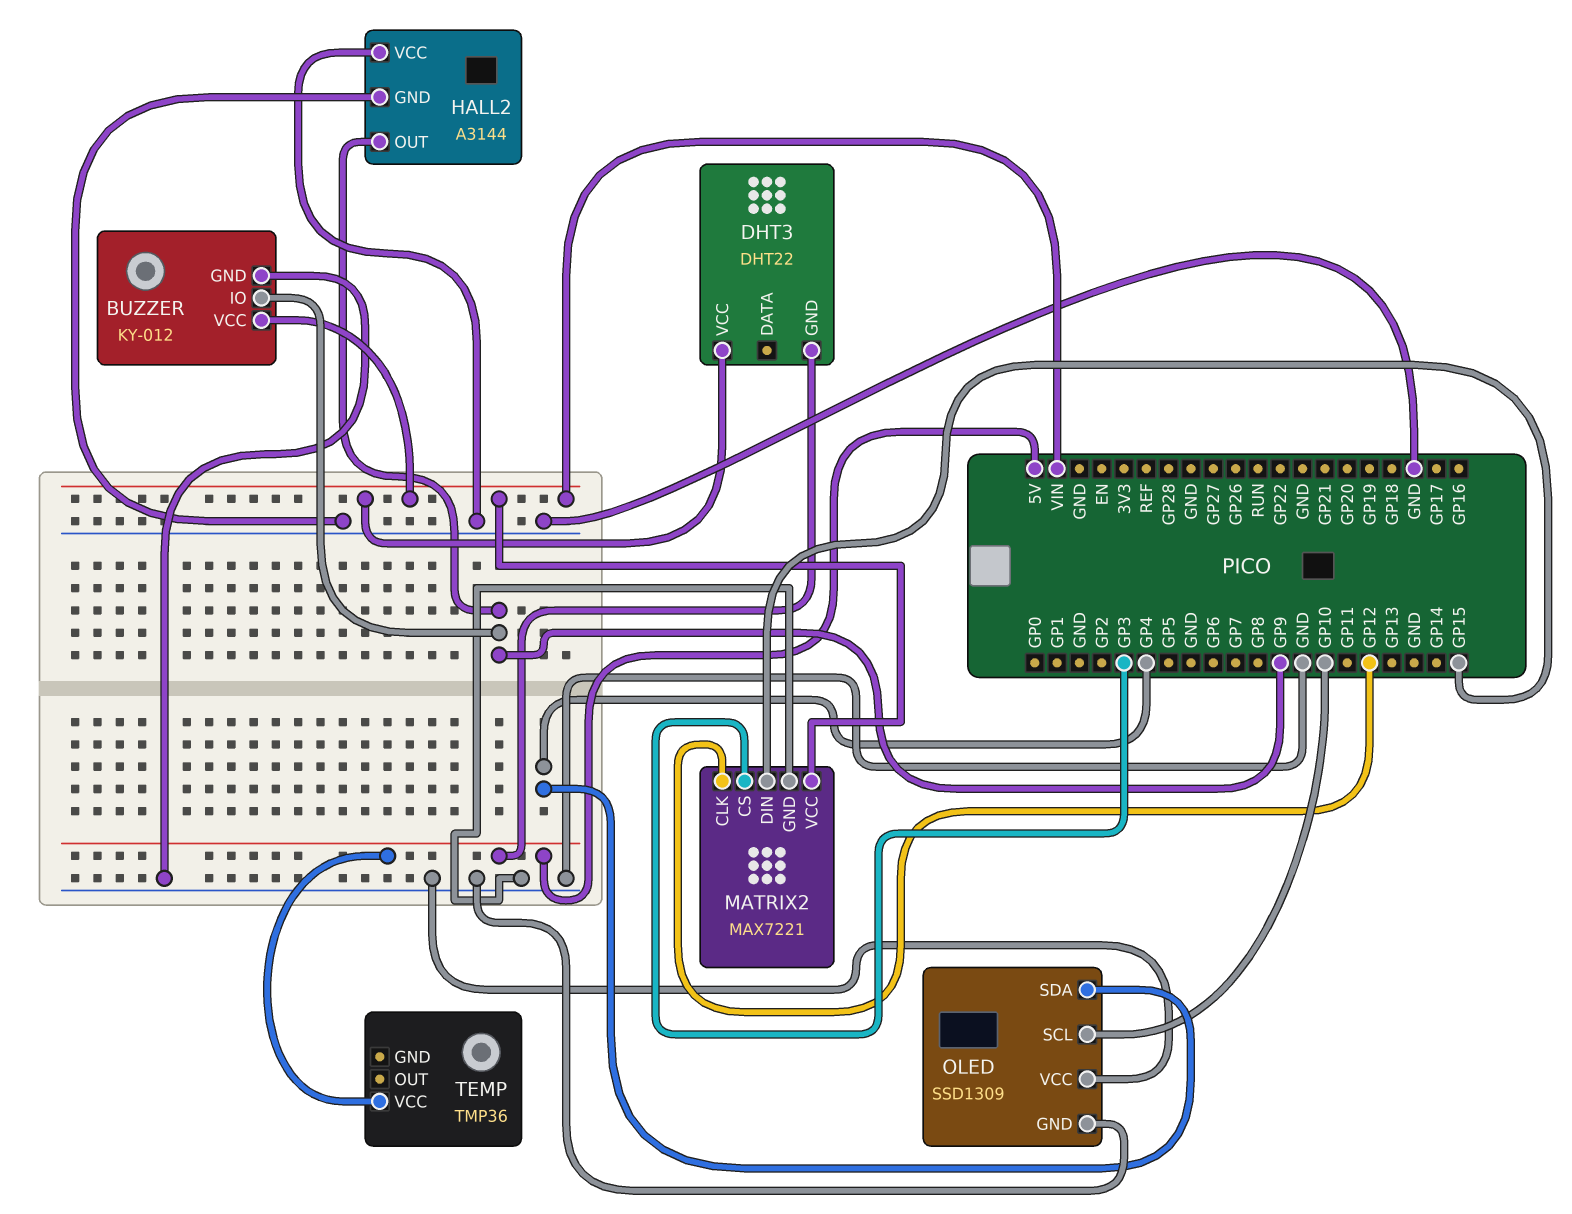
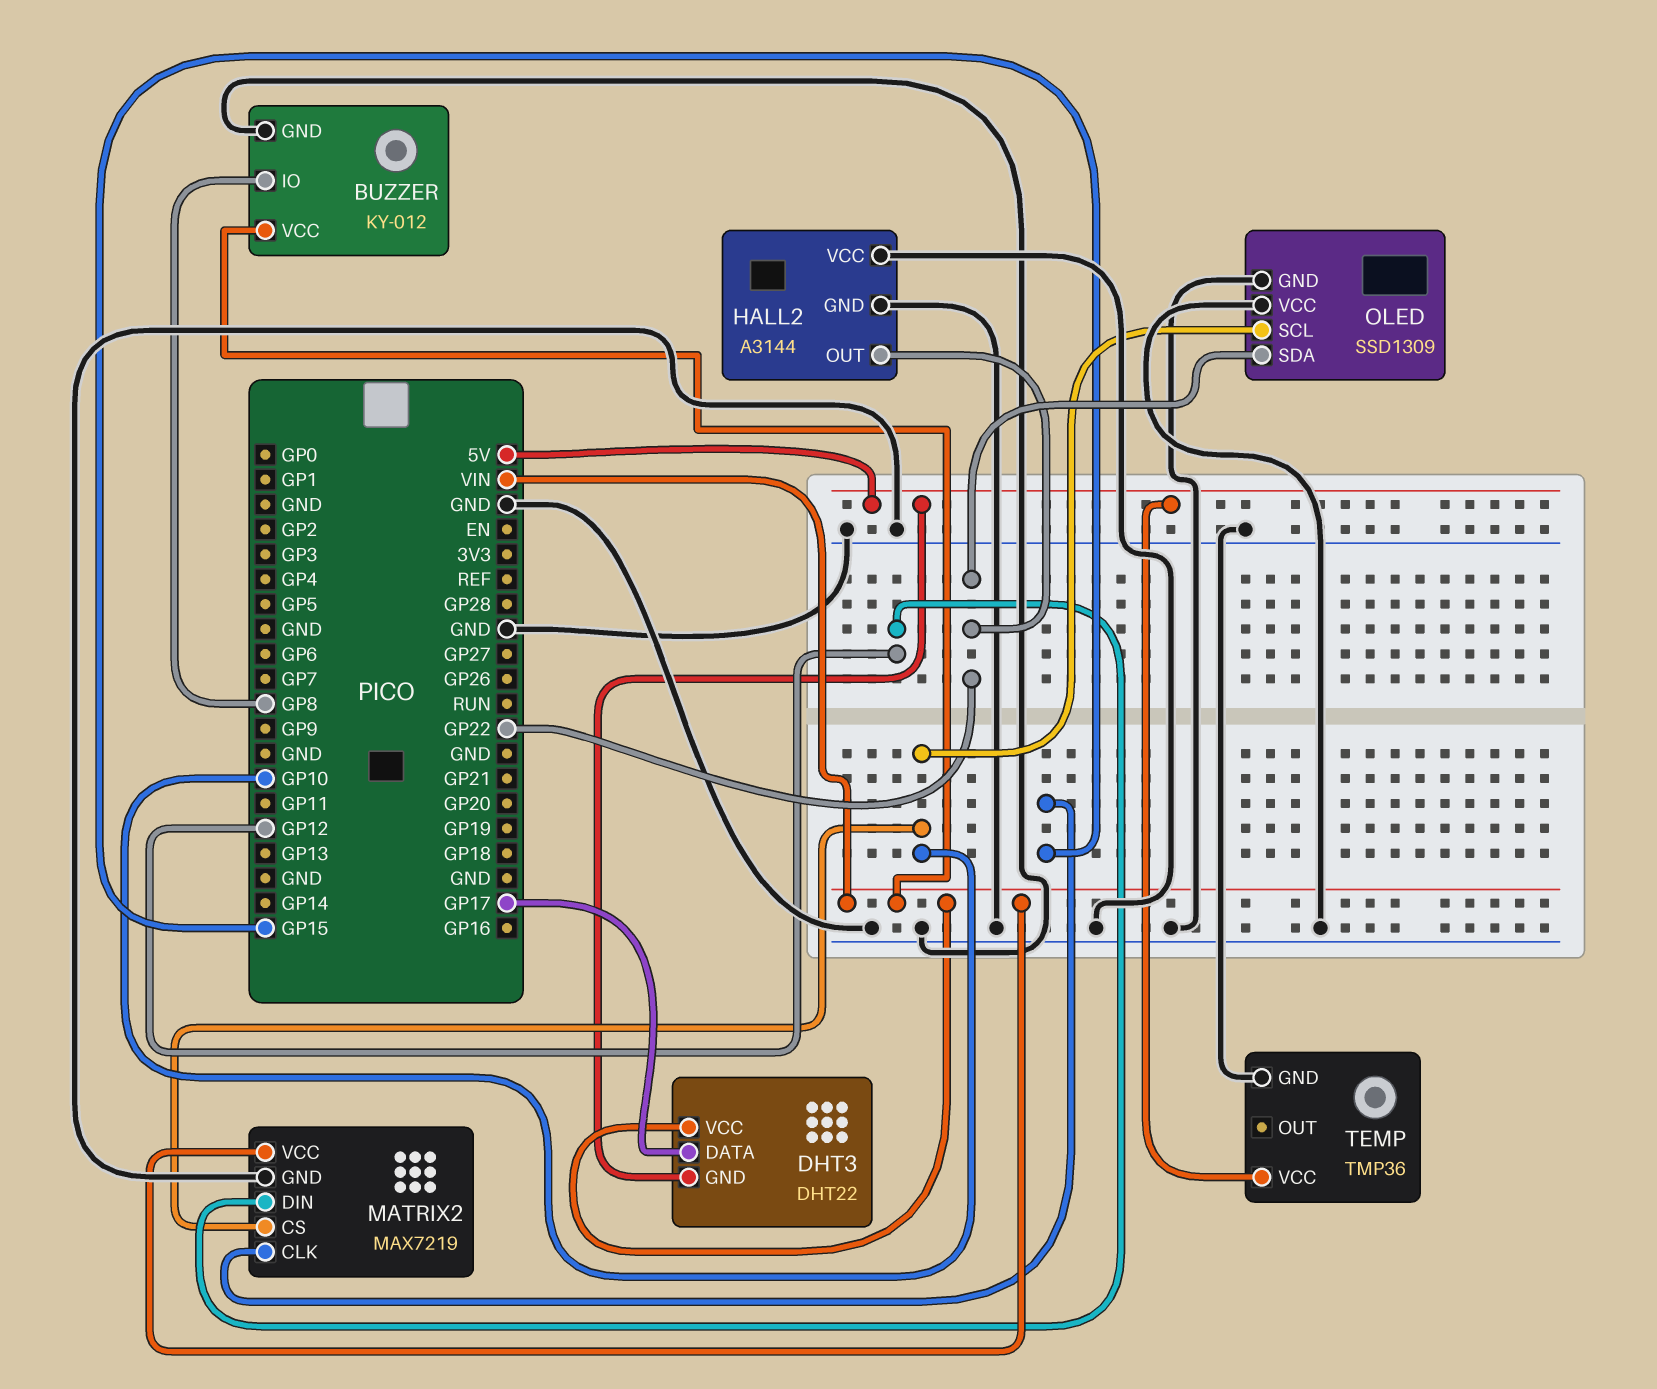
BUZZER pin IO: GP9 -> GP8
DHT3 pin DATA: none -> GP17
HALL2 pin OUT: GP9 -> GP22
MATRIX2: MAX7221 -> MAX7219
MATRIX2 pin CLK: GP12 -> GP15
MATRIX2 pin CS: GP3 -> GP10
MATRIX2 pin DIN: GP15 -> GP12
OLED pin SDA: GP4 -> GP22
TEMP pin GND: none -> GND

